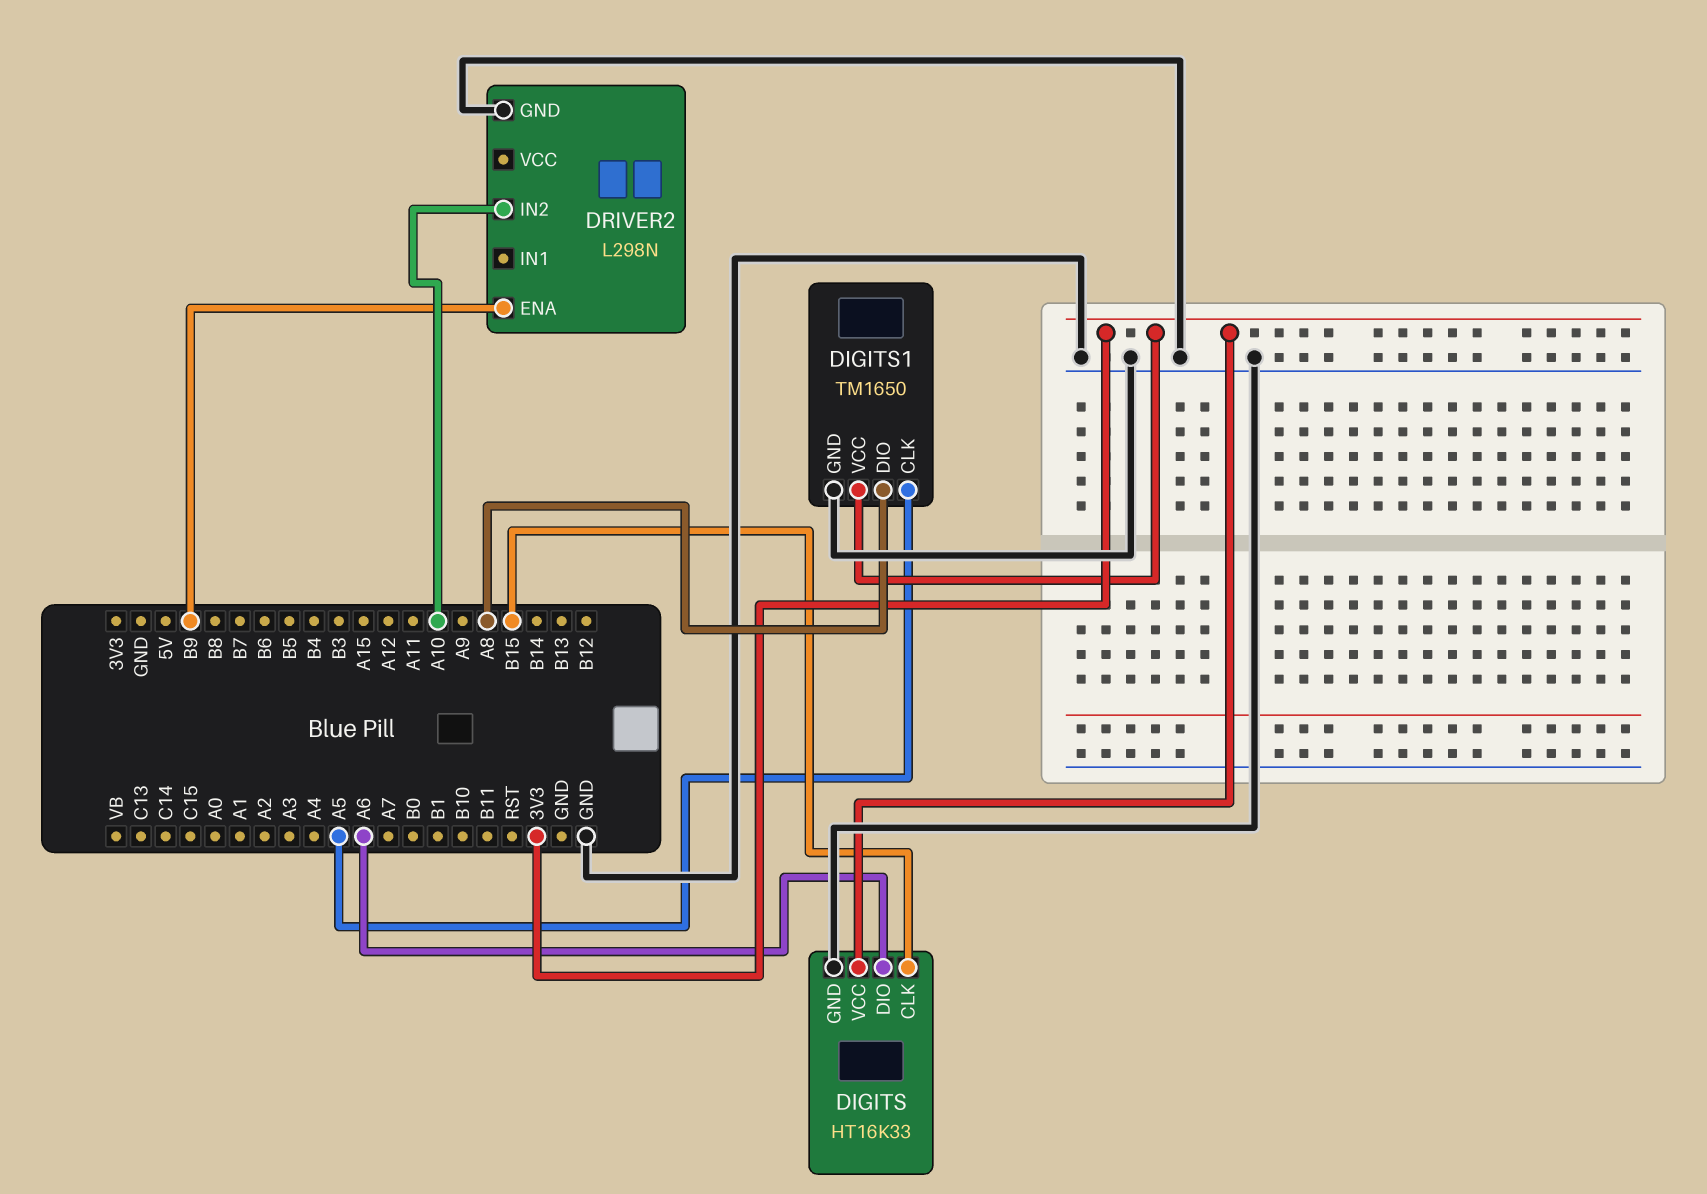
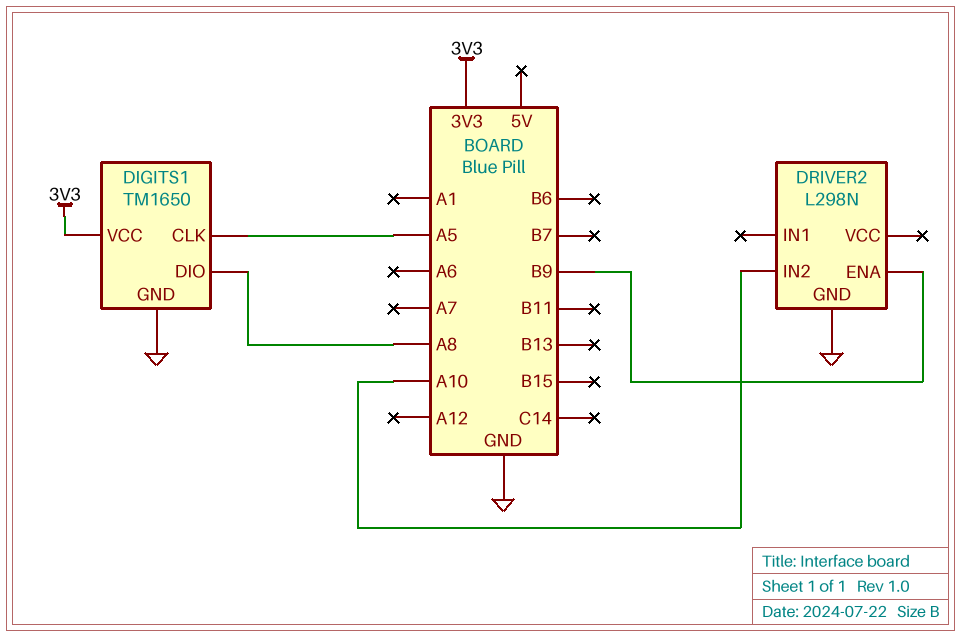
DIGITS: HT16K33 -> none
DIGITS pin CLK: B15 -> none
DIGITS pin DIO: A6 -> none
DIGITS pin GND: GND -> none
DIGITS pin VCC: 3V3 -> none

